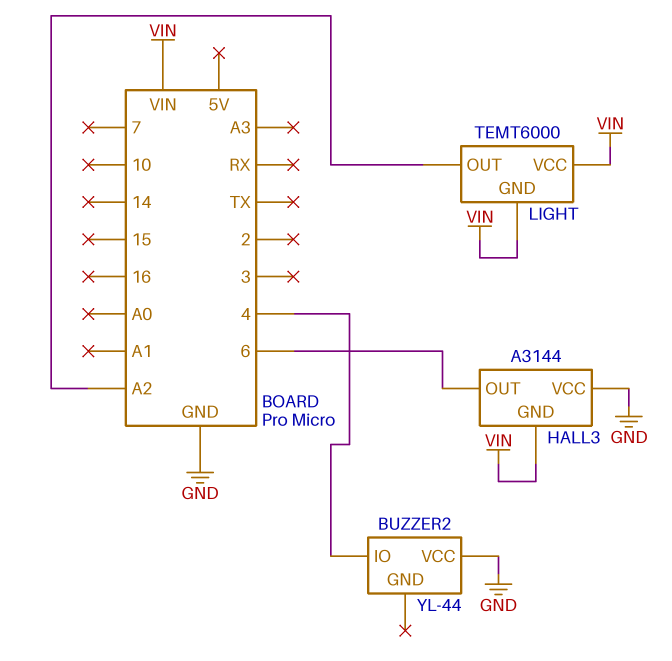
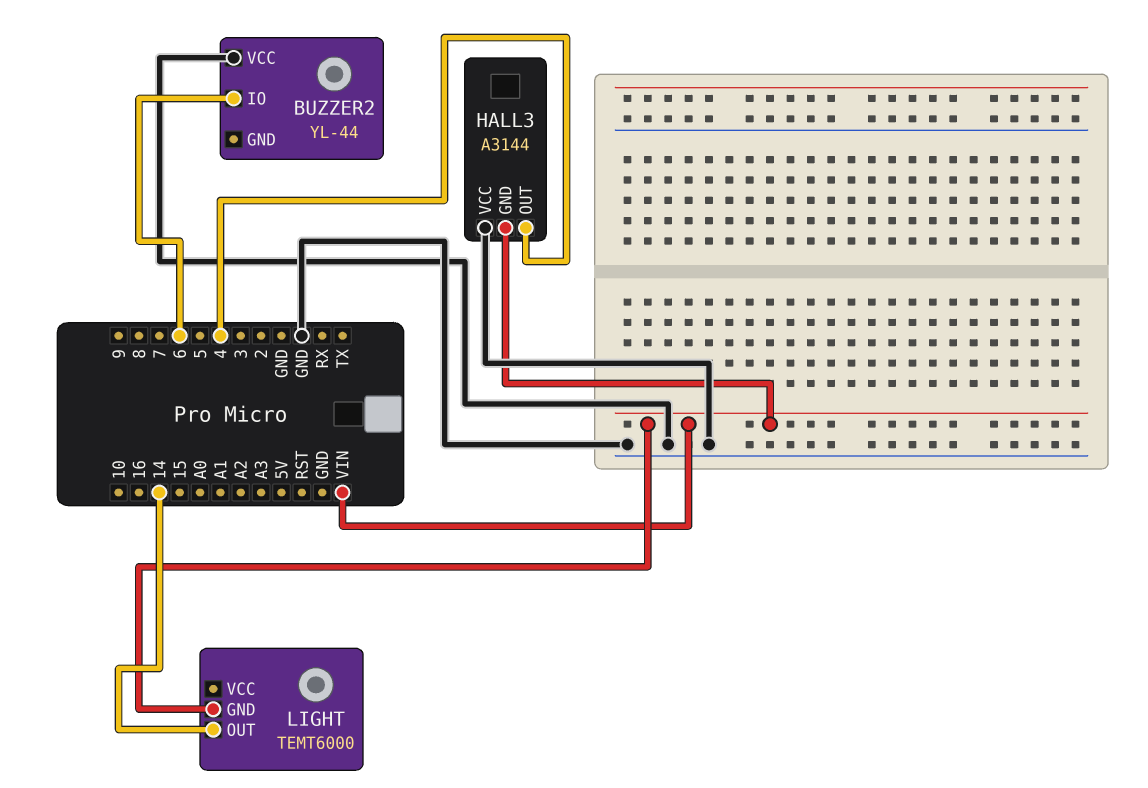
BUZZER2 pin IO: 4 -> 6
HALL3 pin OUT: 6 -> 4
LIGHT pin OUT: A2 -> 14
LIGHT pin VCC: VIN -> none

